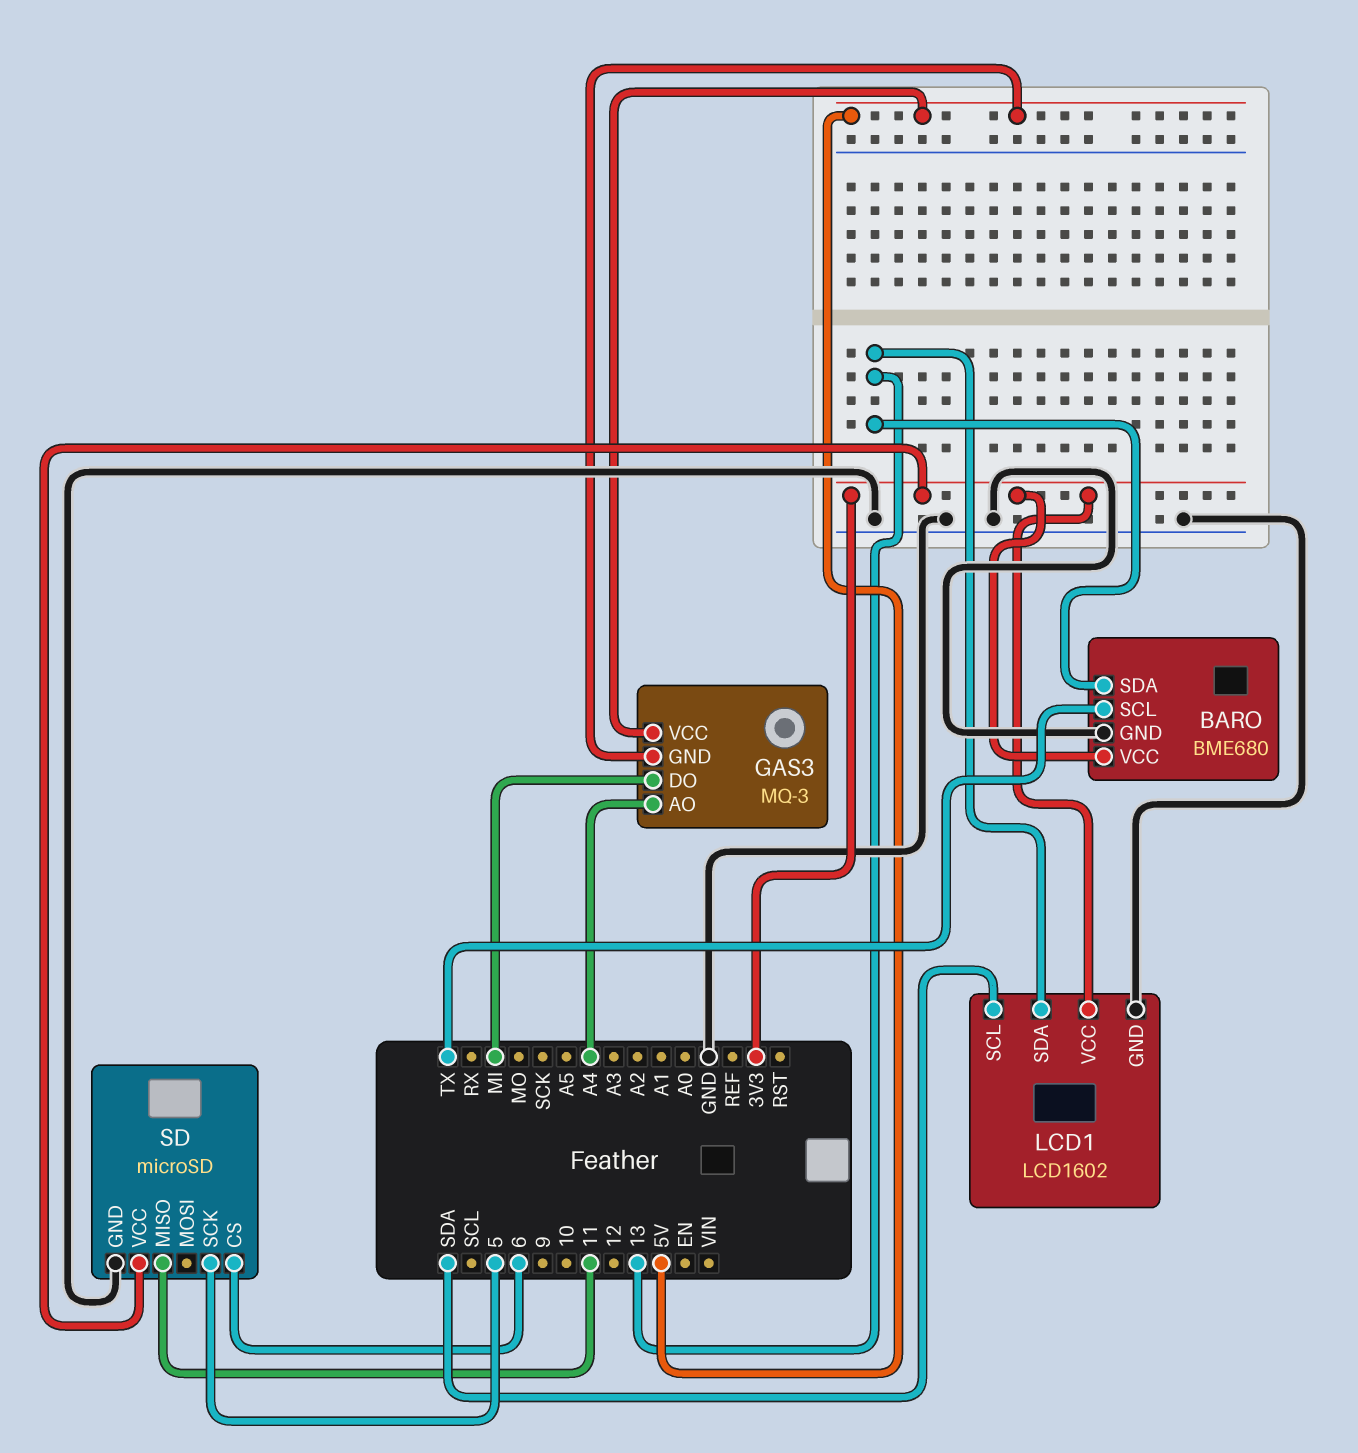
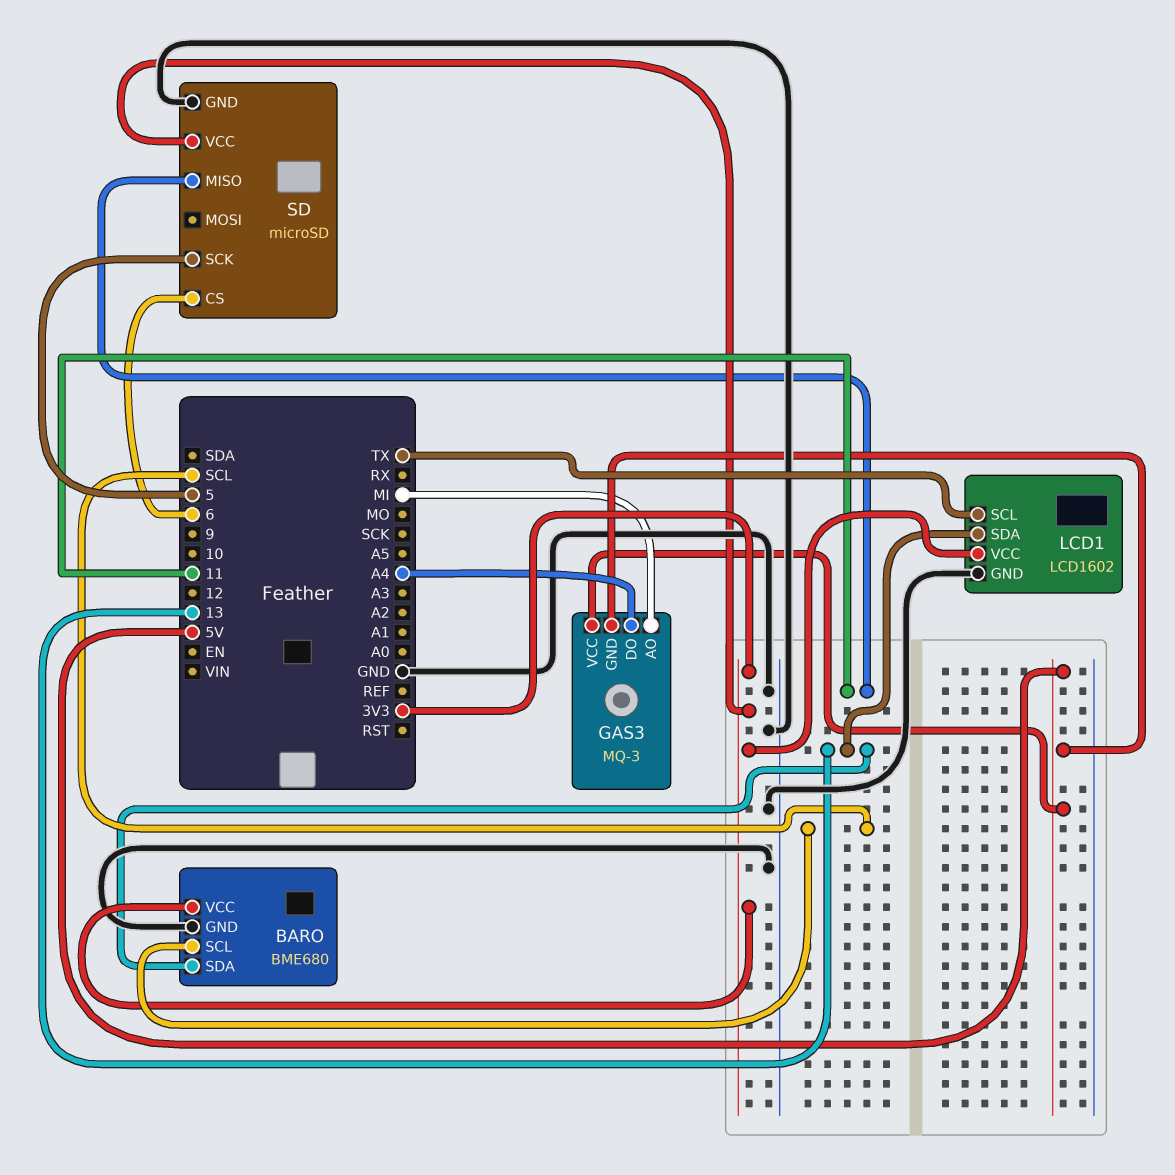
BARO pin SCL: TX -> SCL
GAS3 pin AO: A4 -> MI
GAS3 pin DO: MI -> A4
LCD1 pin SCL: SDA -> TX

